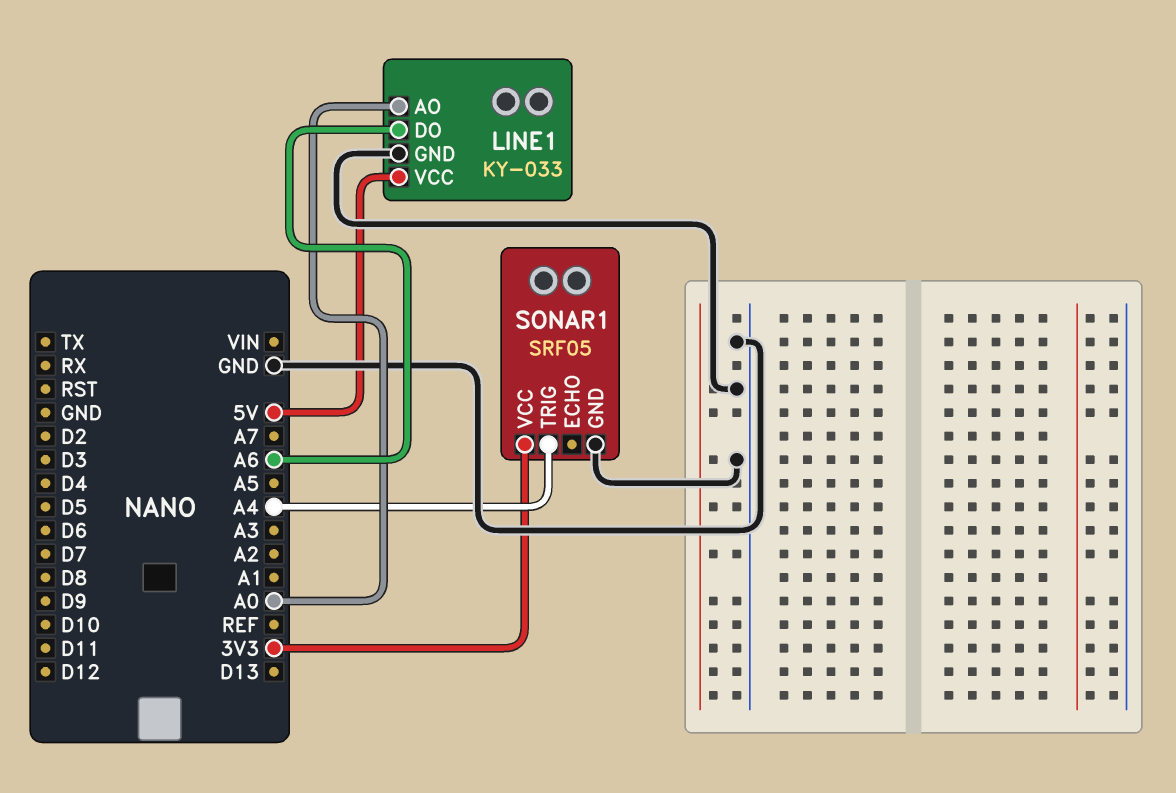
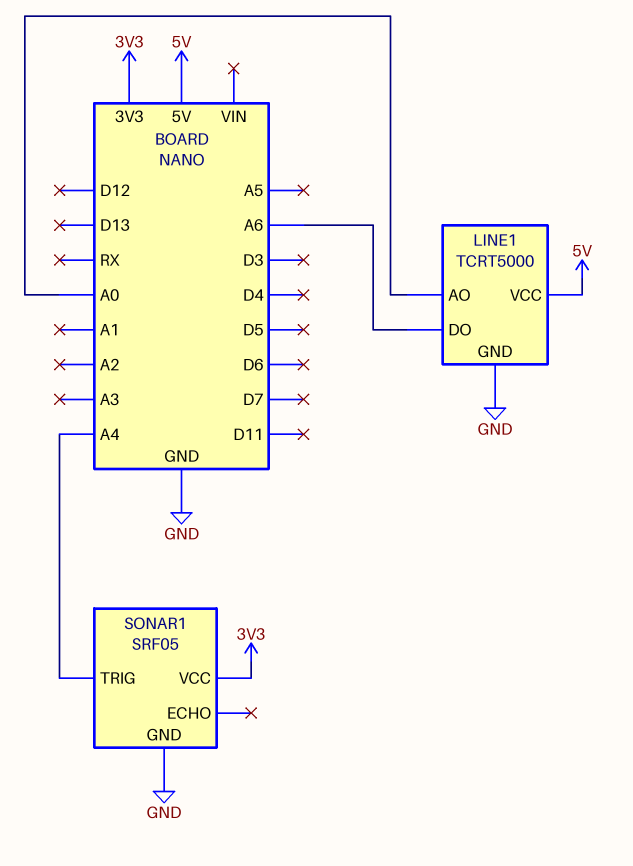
LINE1: KY-033 -> TCRT5000

